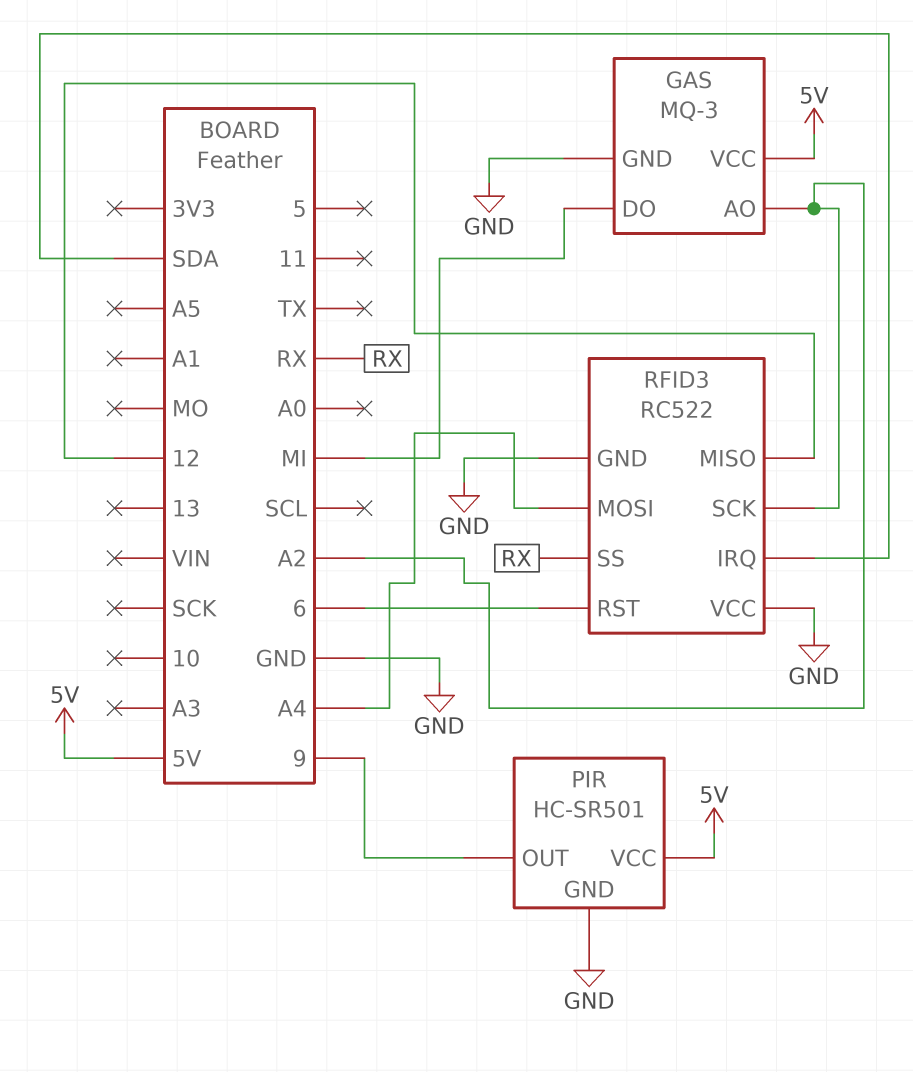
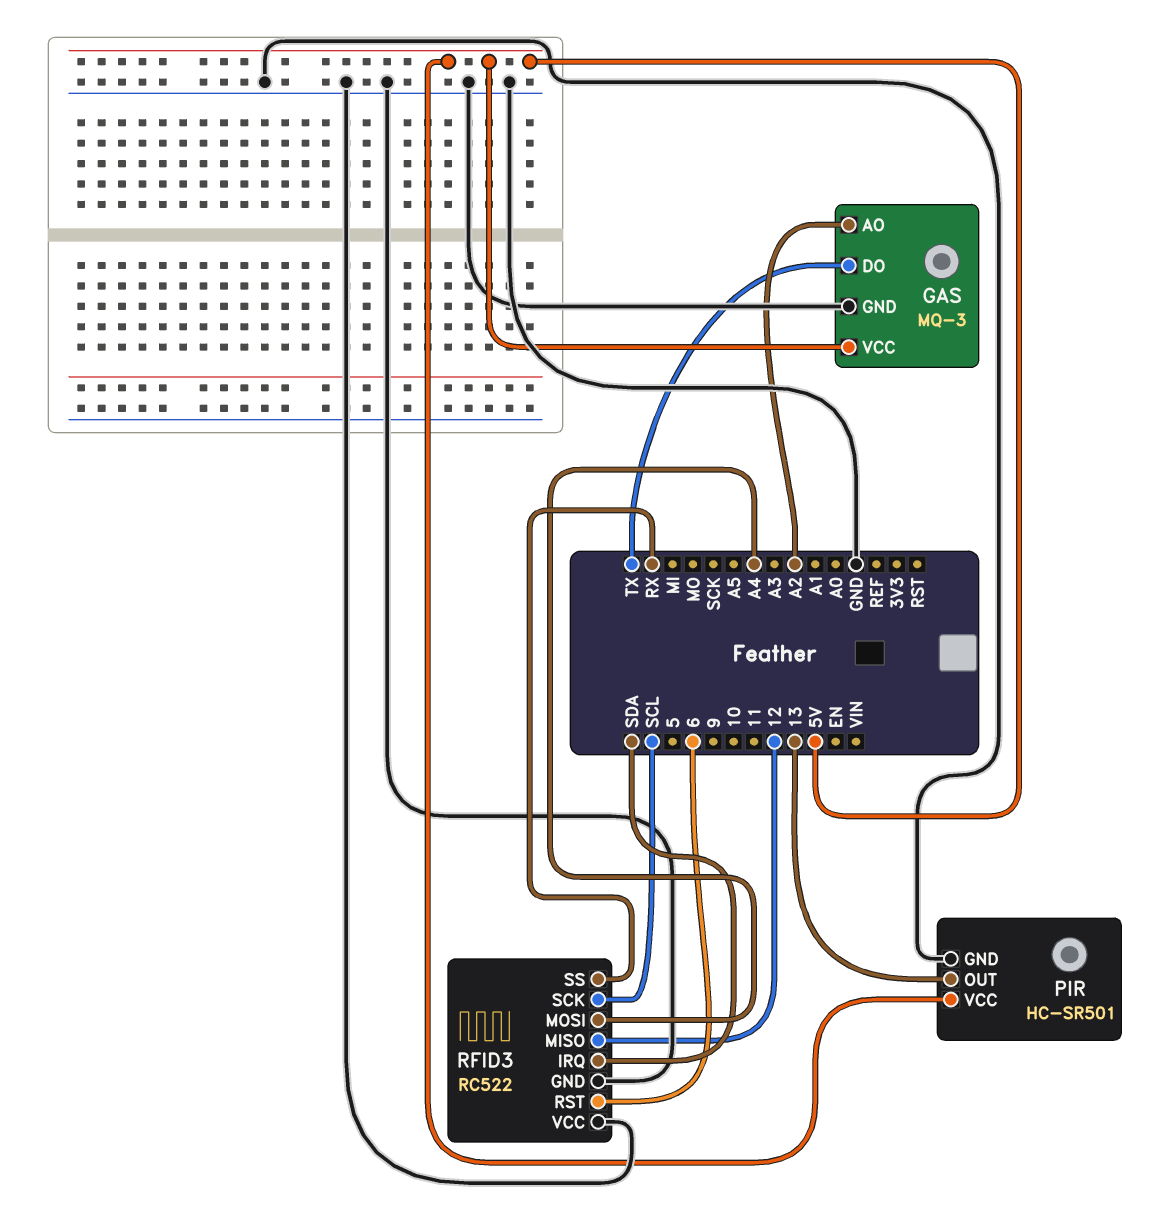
GAS pin DO: MI -> TX
PIR pin OUT: 9 -> 13
RFID3 pin SCK: A2 -> SCL

